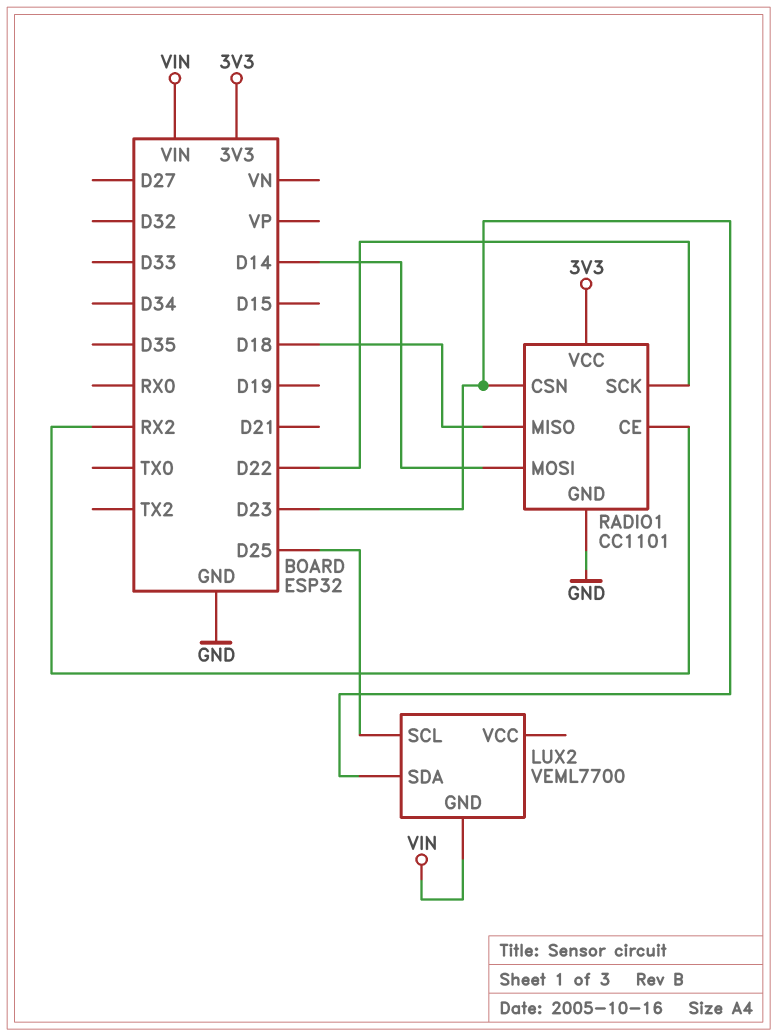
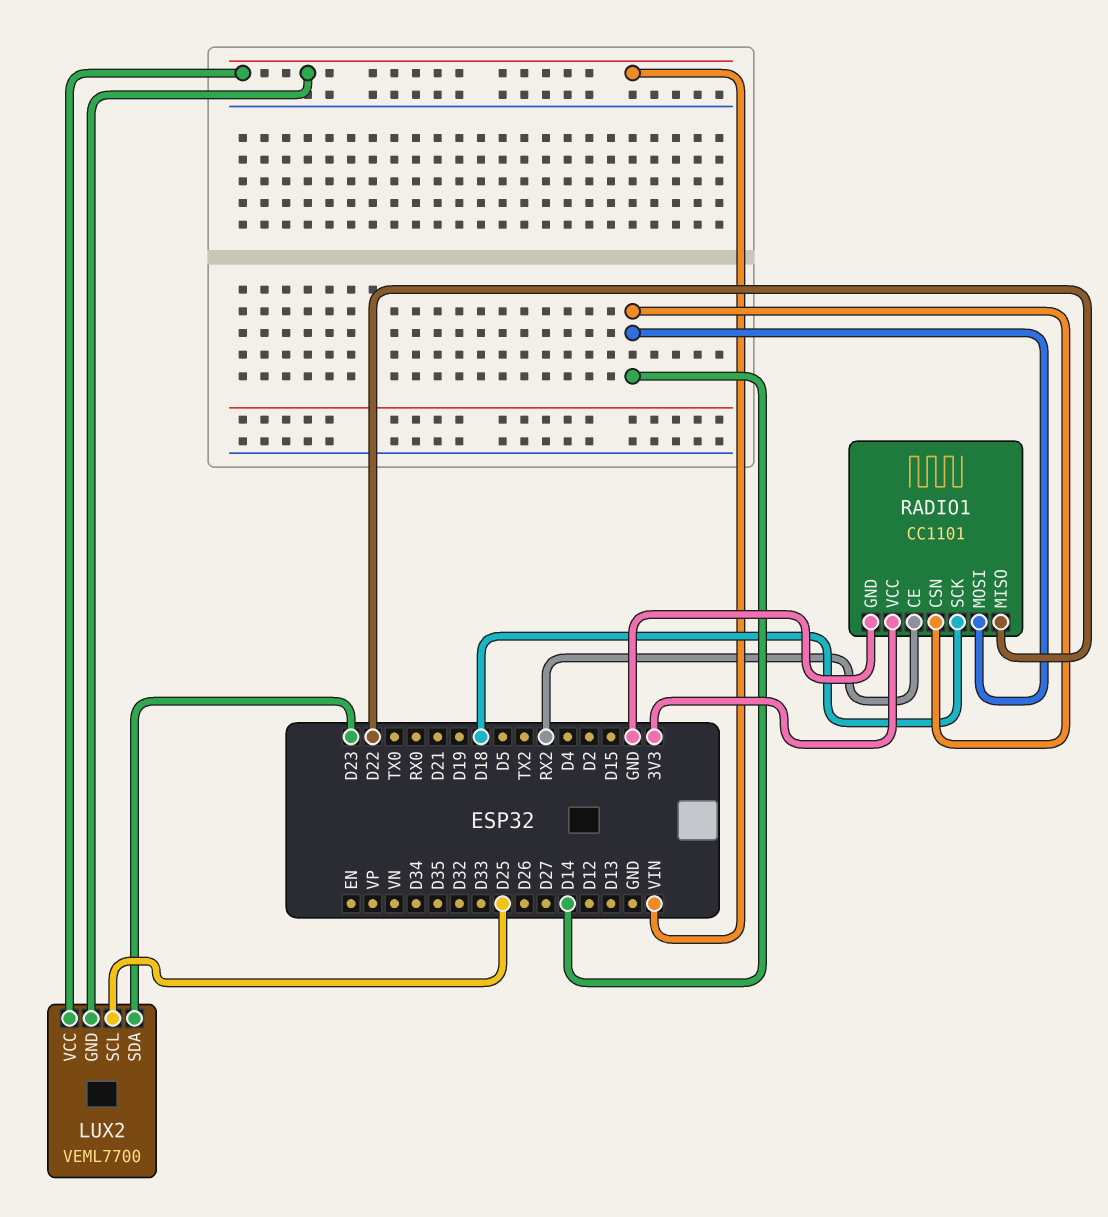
LUX2 pin VCC: none -> VIN
RADIO1 pin CSN: D23 -> D14
RADIO1 pin MISO: D18 -> D22
RADIO1 pin SCK: D22 -> D18

